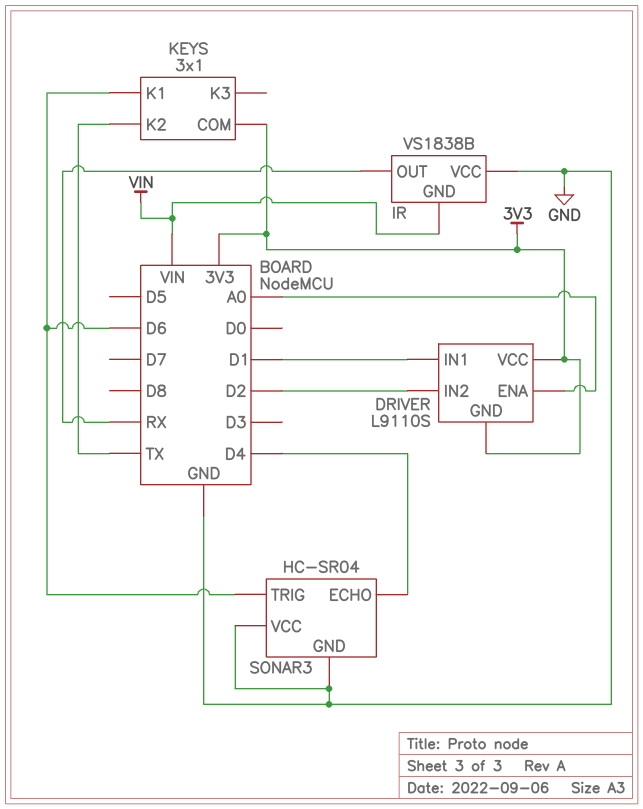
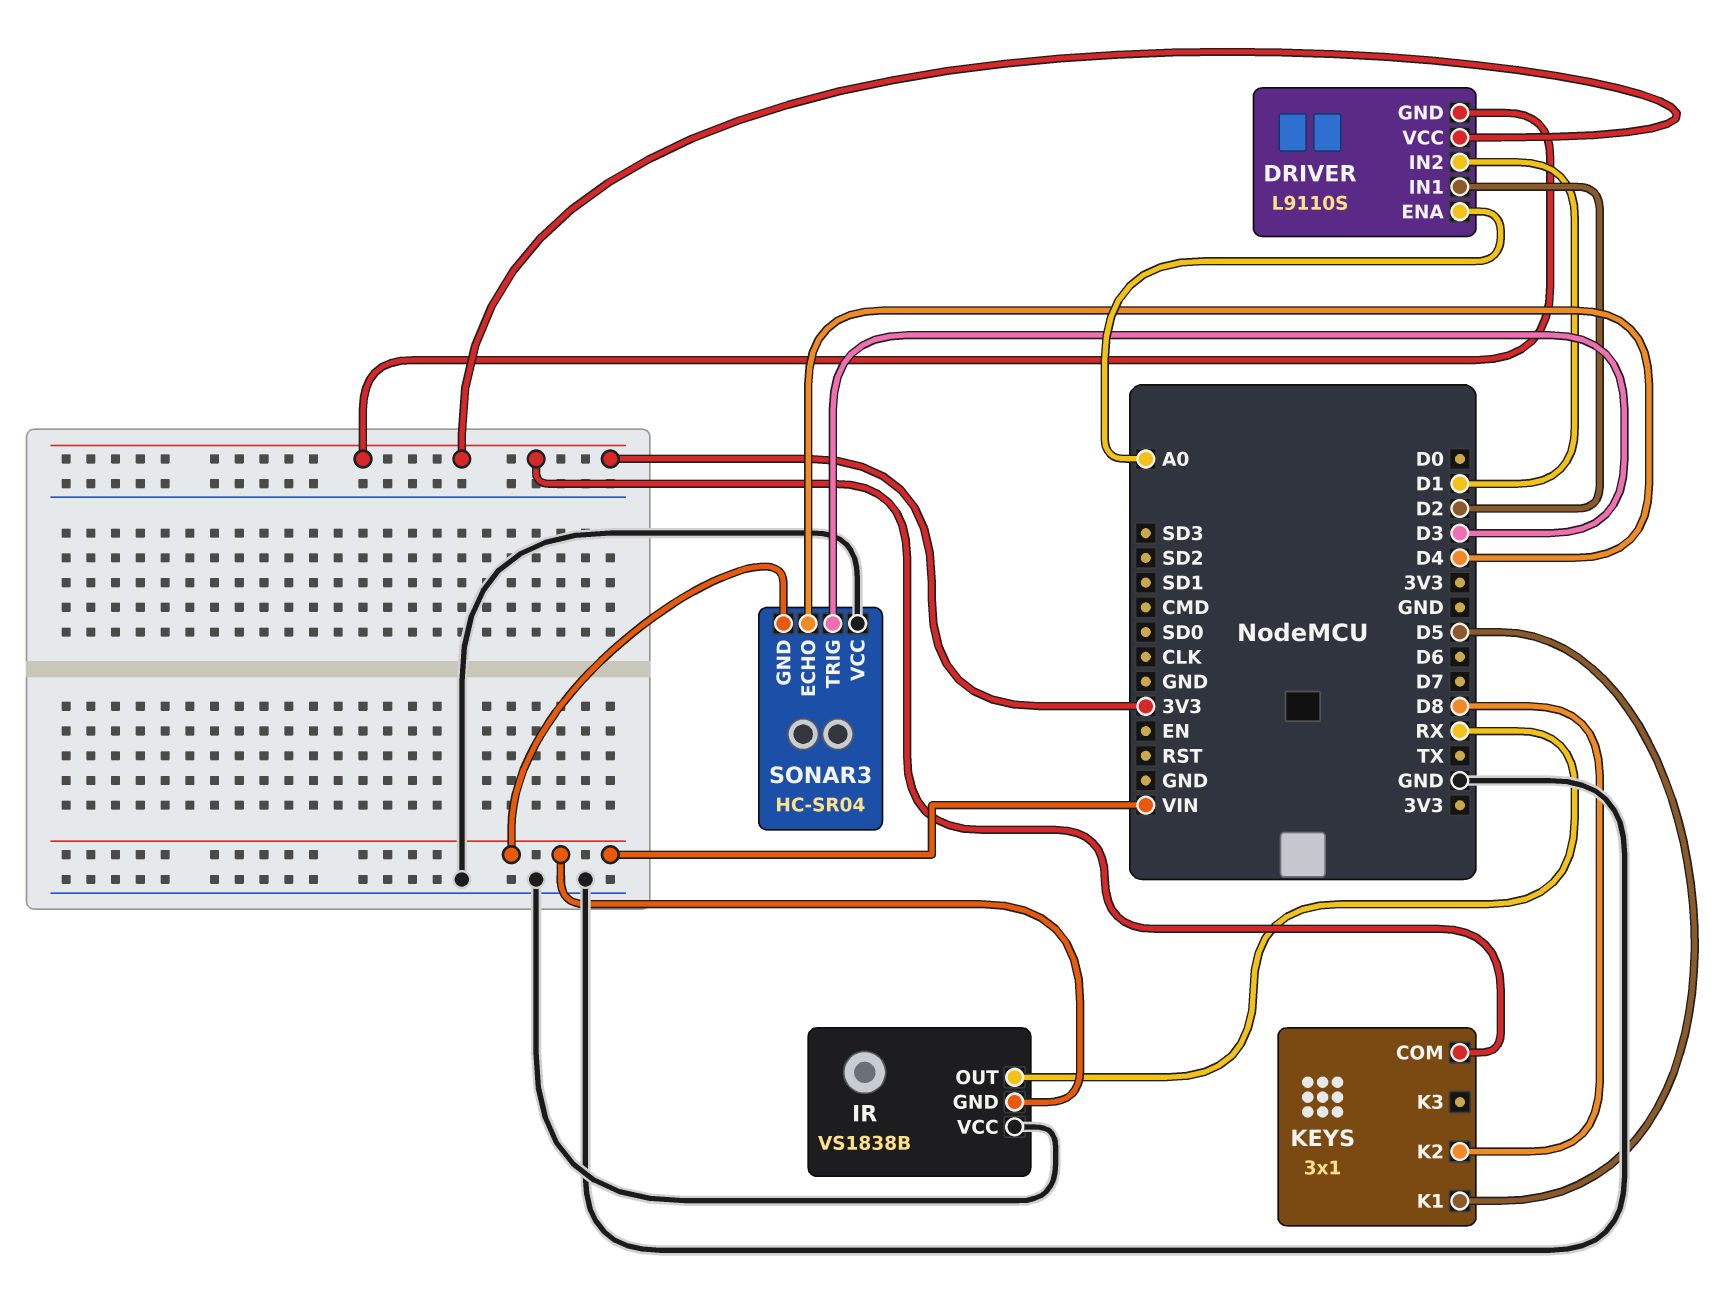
DRIVER pin IN1: D1 -> D2
DRIVER pin IN2: D2 -> D1
KEYS pin K1: D6 -> D5
KEYS pin K2: TX -> D8
SONAR3 pin GND: GND -> VIN
SONAR3 pin TRIG: D6 -> D3

